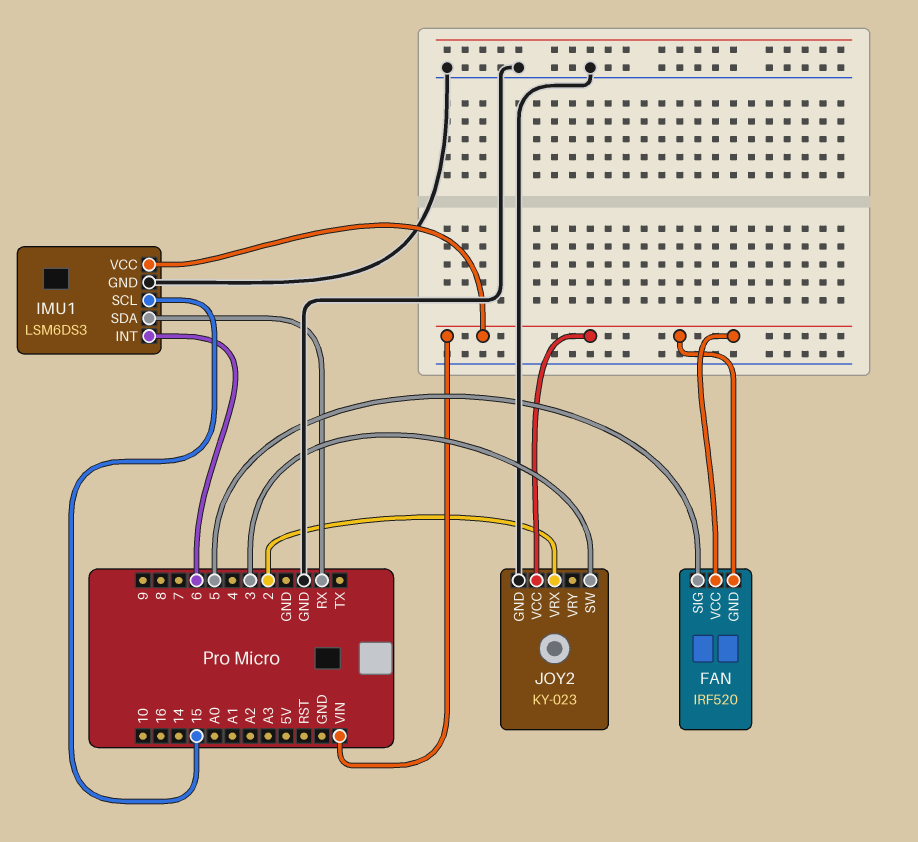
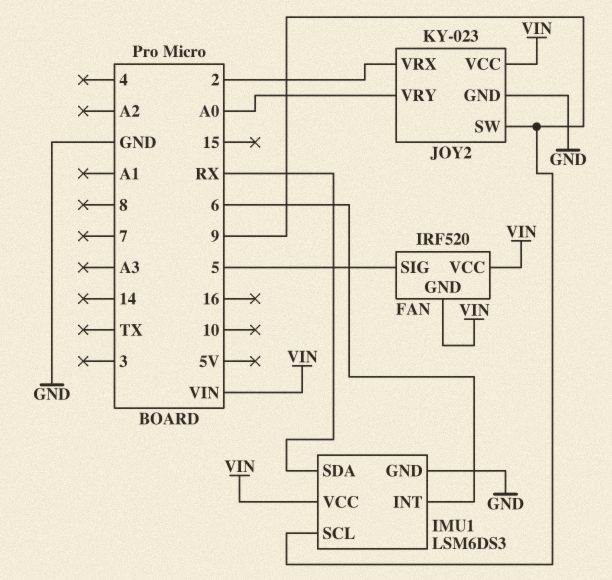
IMU1 pin SCL: 15 -> 9
JOY2 pin SW: 3 -> 9
JOY2 pin VRY: none -> A0

